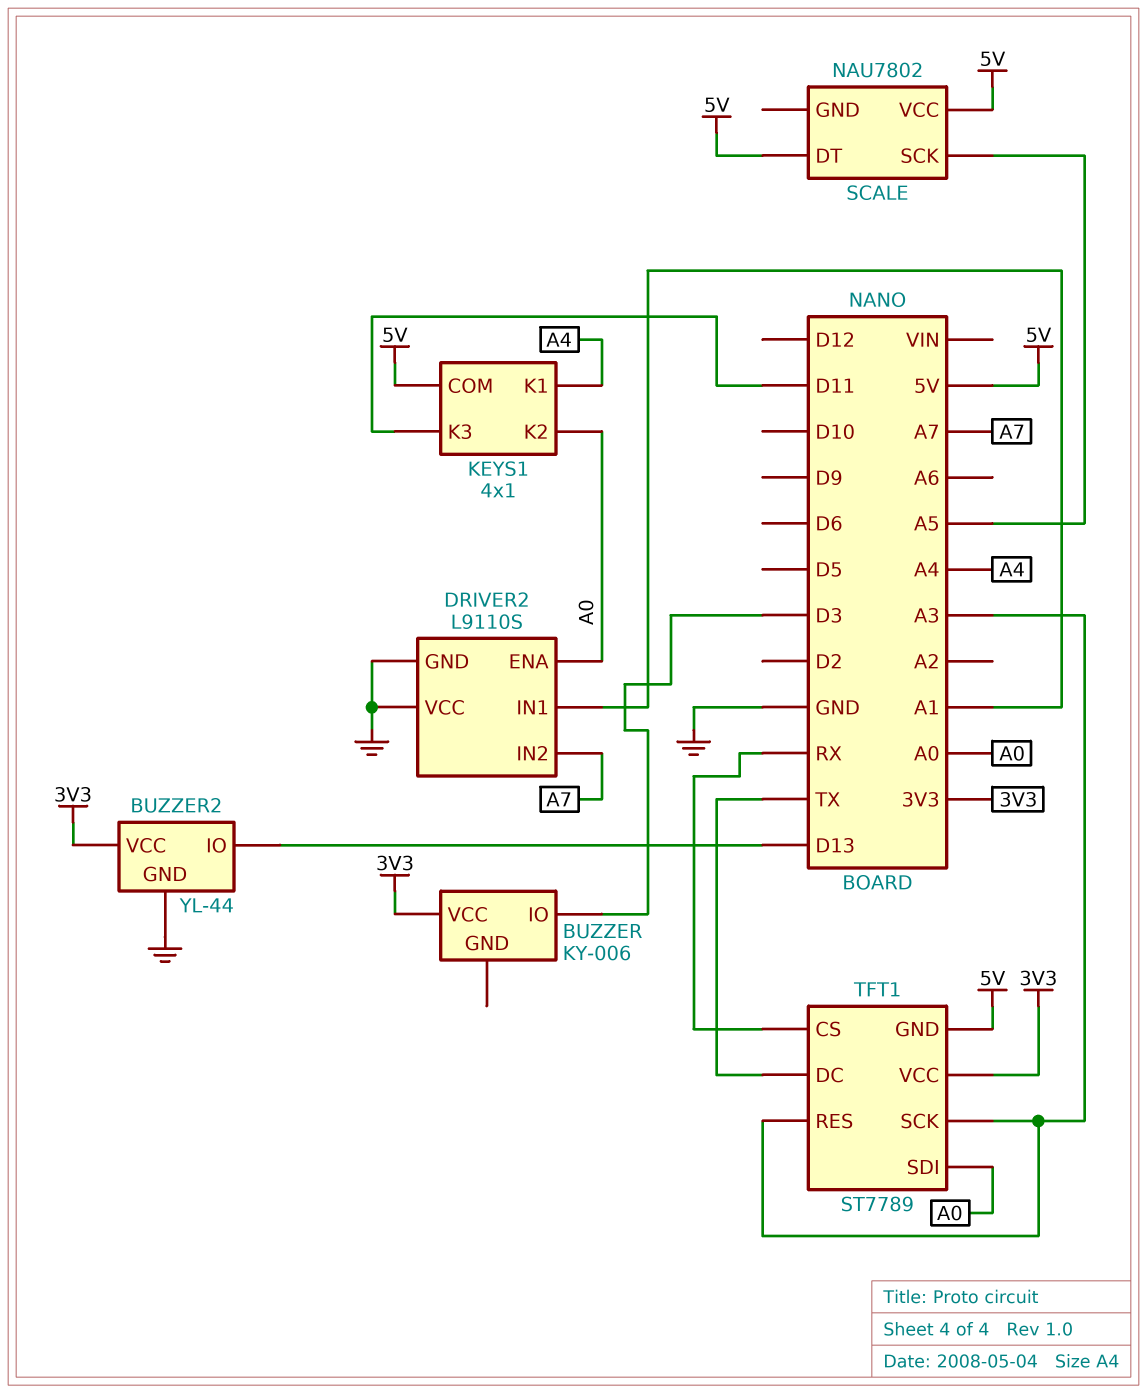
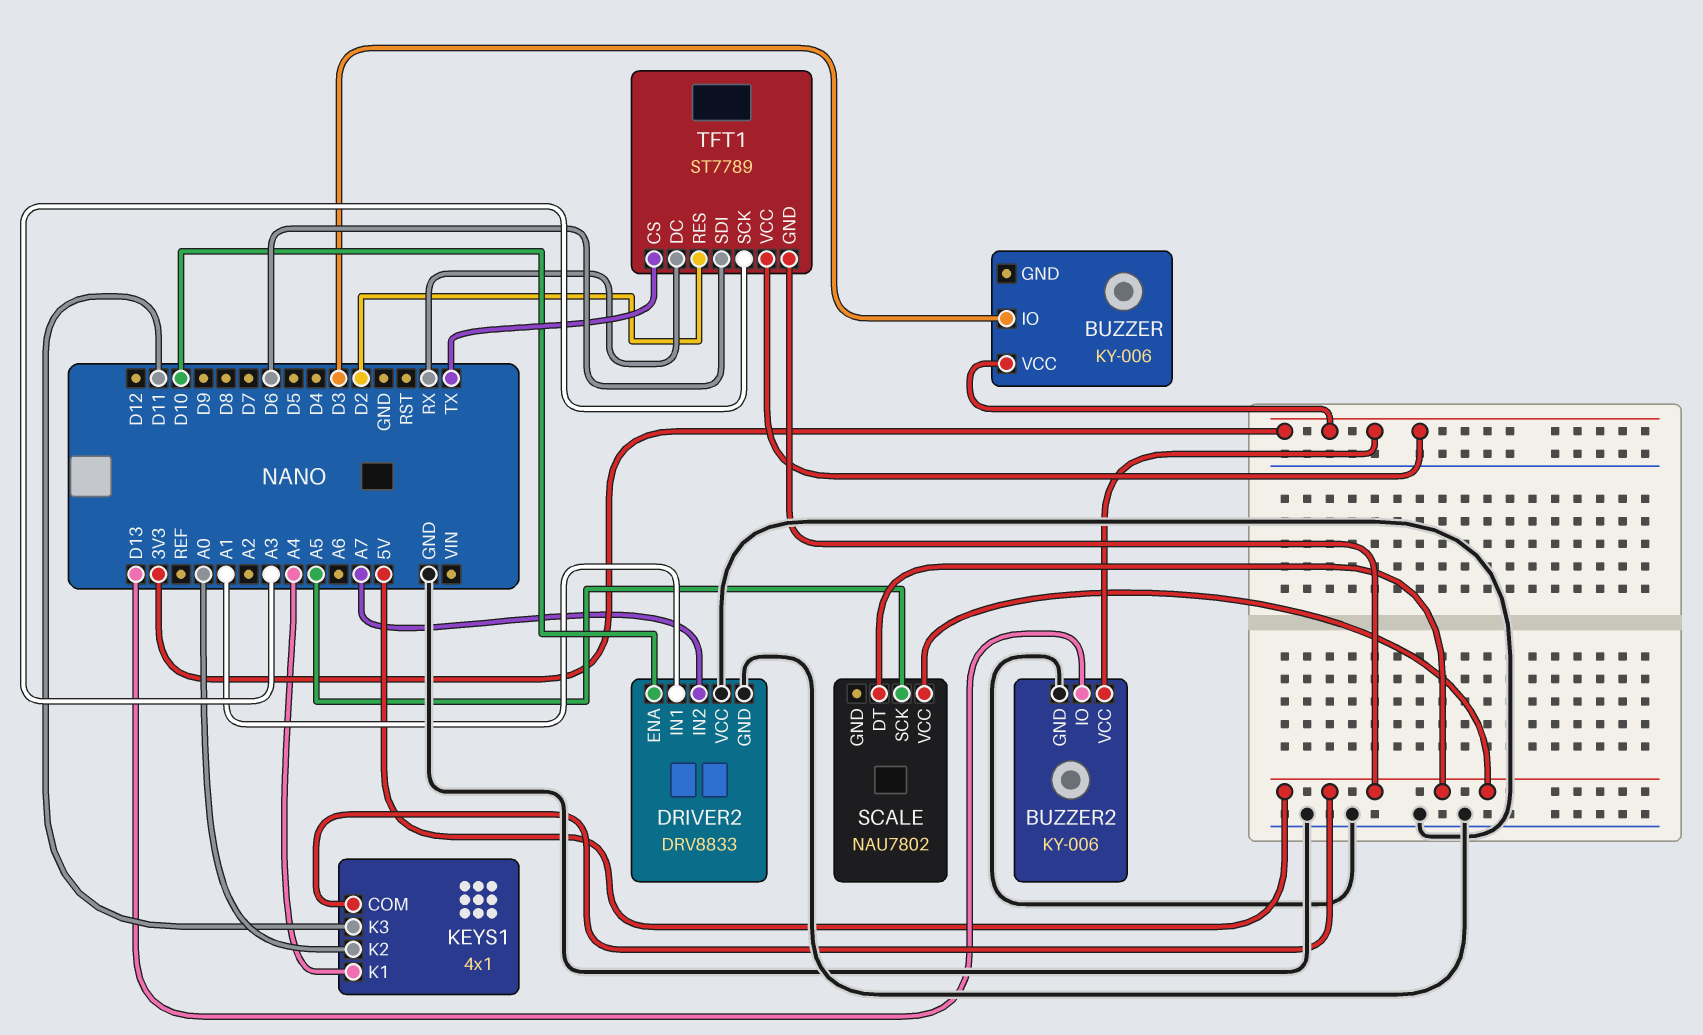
BUZZER2: YL-44 -> KY-006
DRIVER2: L9110S -> DRV8833
DRIVER2 pin ENA: A0 -> D10
TFT1 pin CS: RX -> TX
TFT1 pin DC: TX -> RX
TFT1 pin RES: A3 -> D2
TFT1 pin SDI: A0 -> D6

